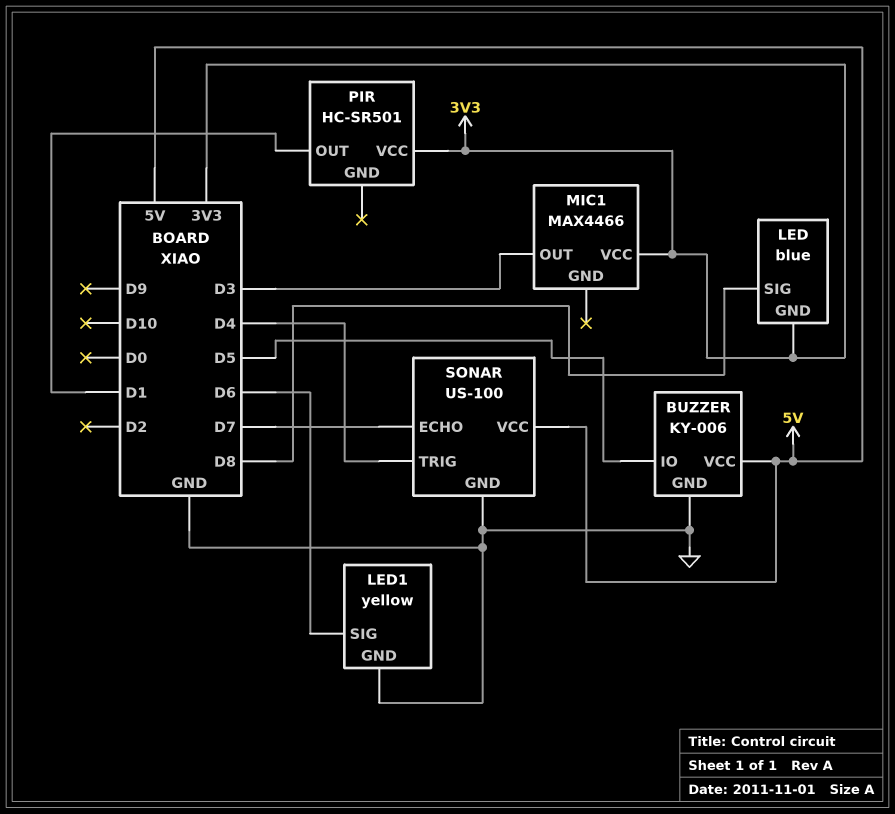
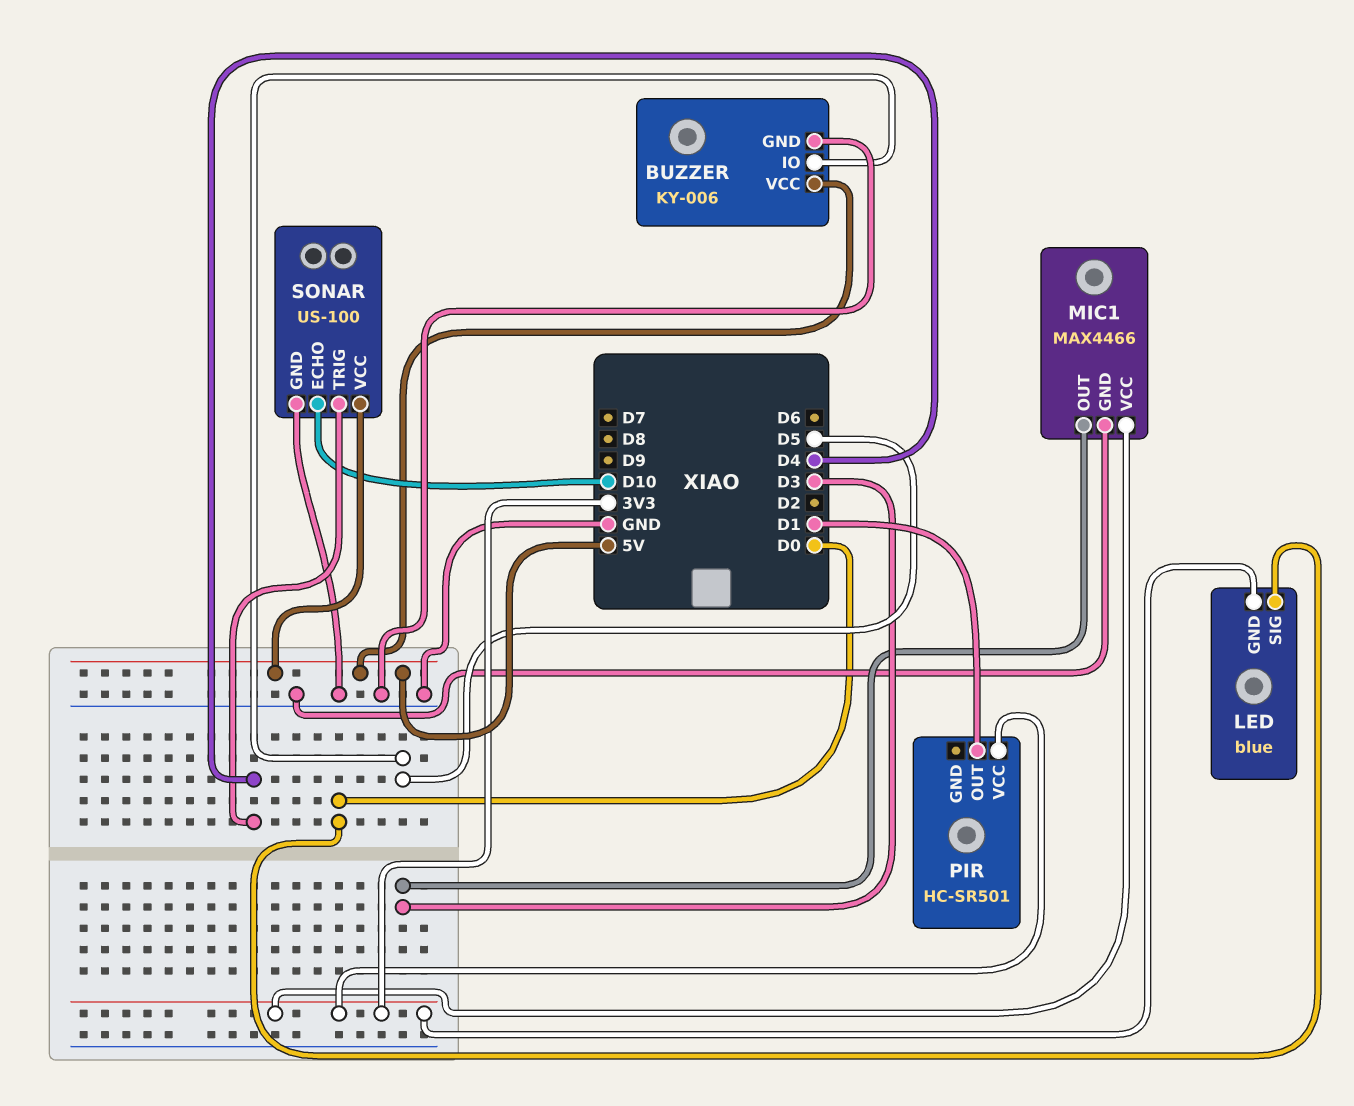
LED pin SIG: D8 -> D0
LED1: yellow -> none
LED1 pin GND: GND -> none
LED1 pin SIG: D6 -> none
MIC1 pin GND: none -> GND
SONAR pin ECHO: D7 -> D10

